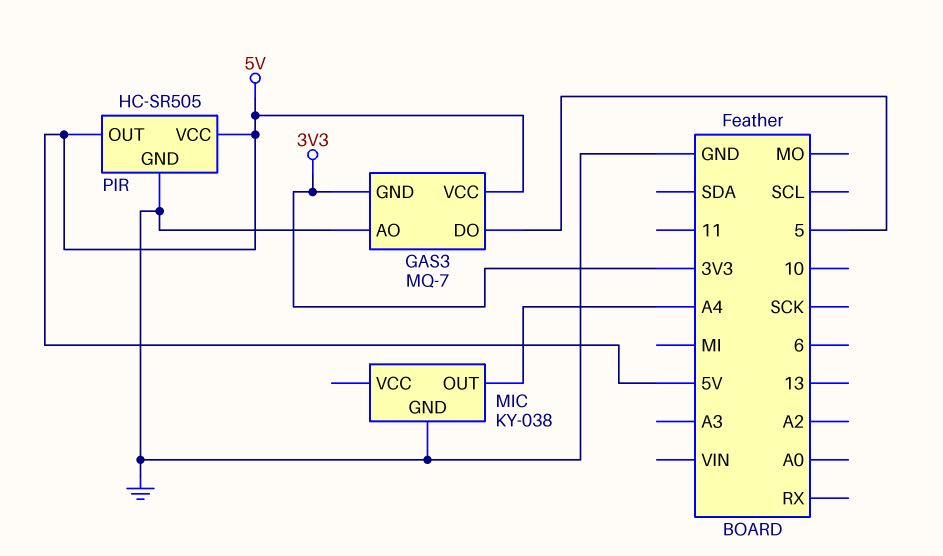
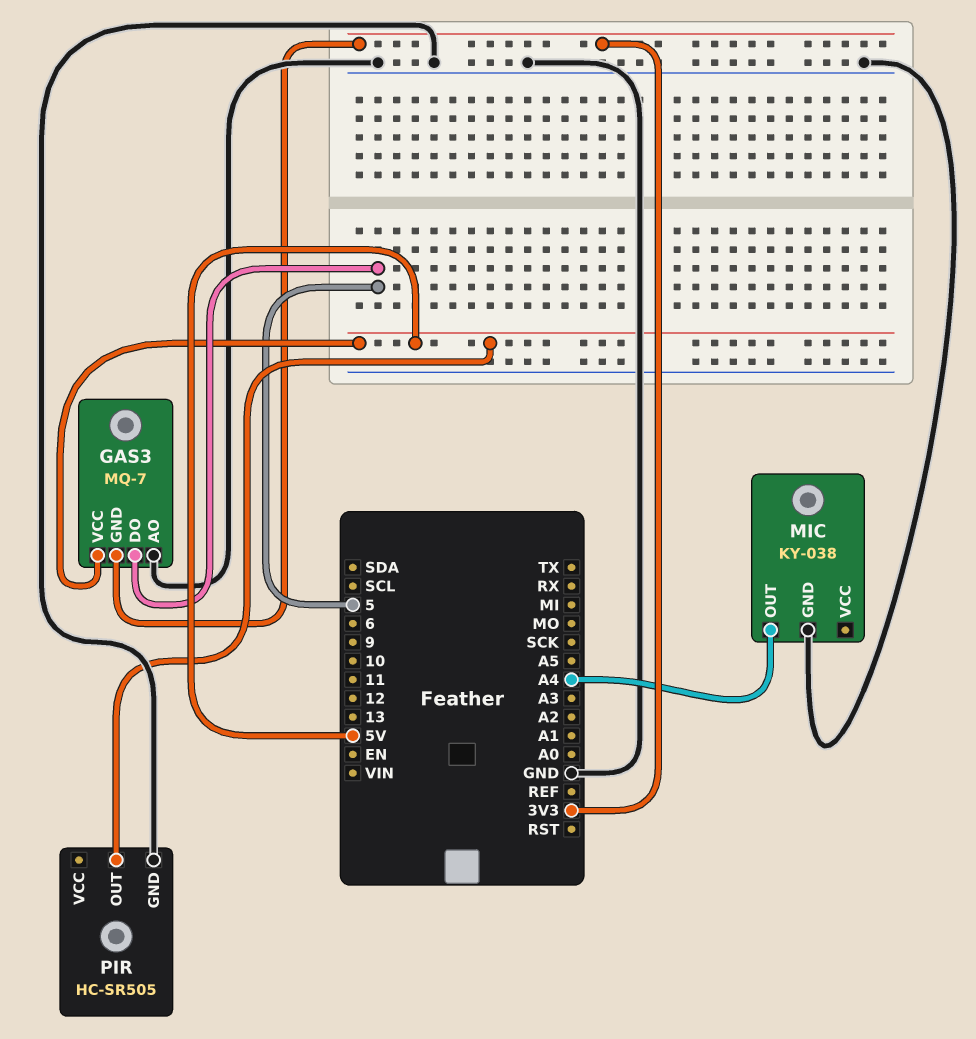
PIR pin VCC: 5V -> none

